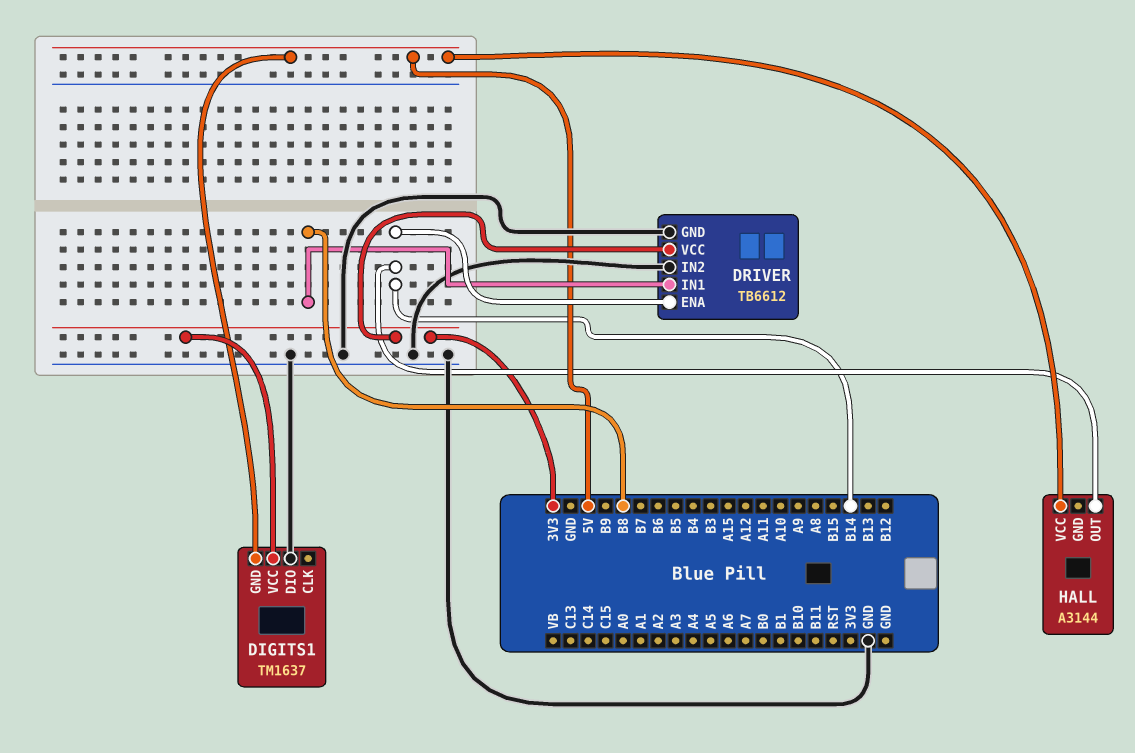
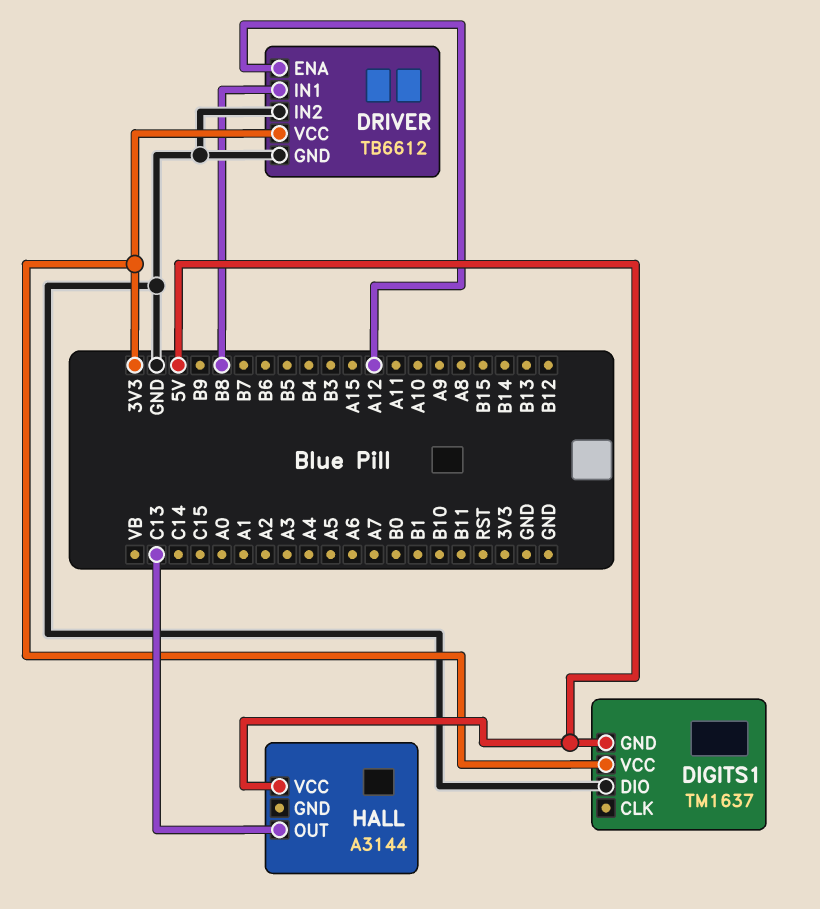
DRIVER pin ENA: B14 -> A12
HALL pin OUT: B14 -> C13

